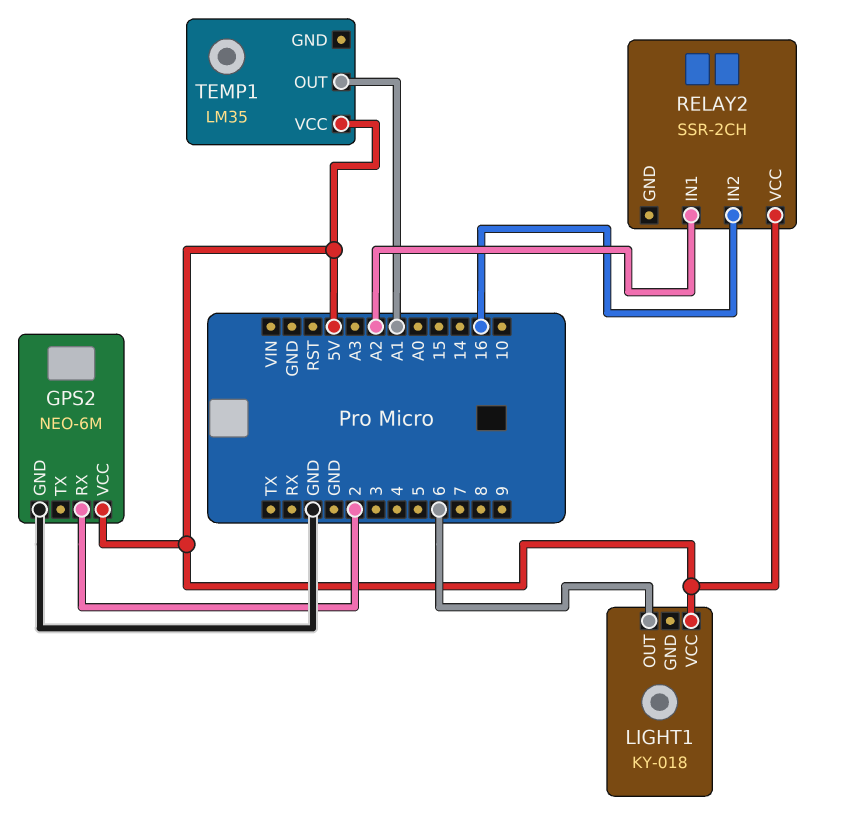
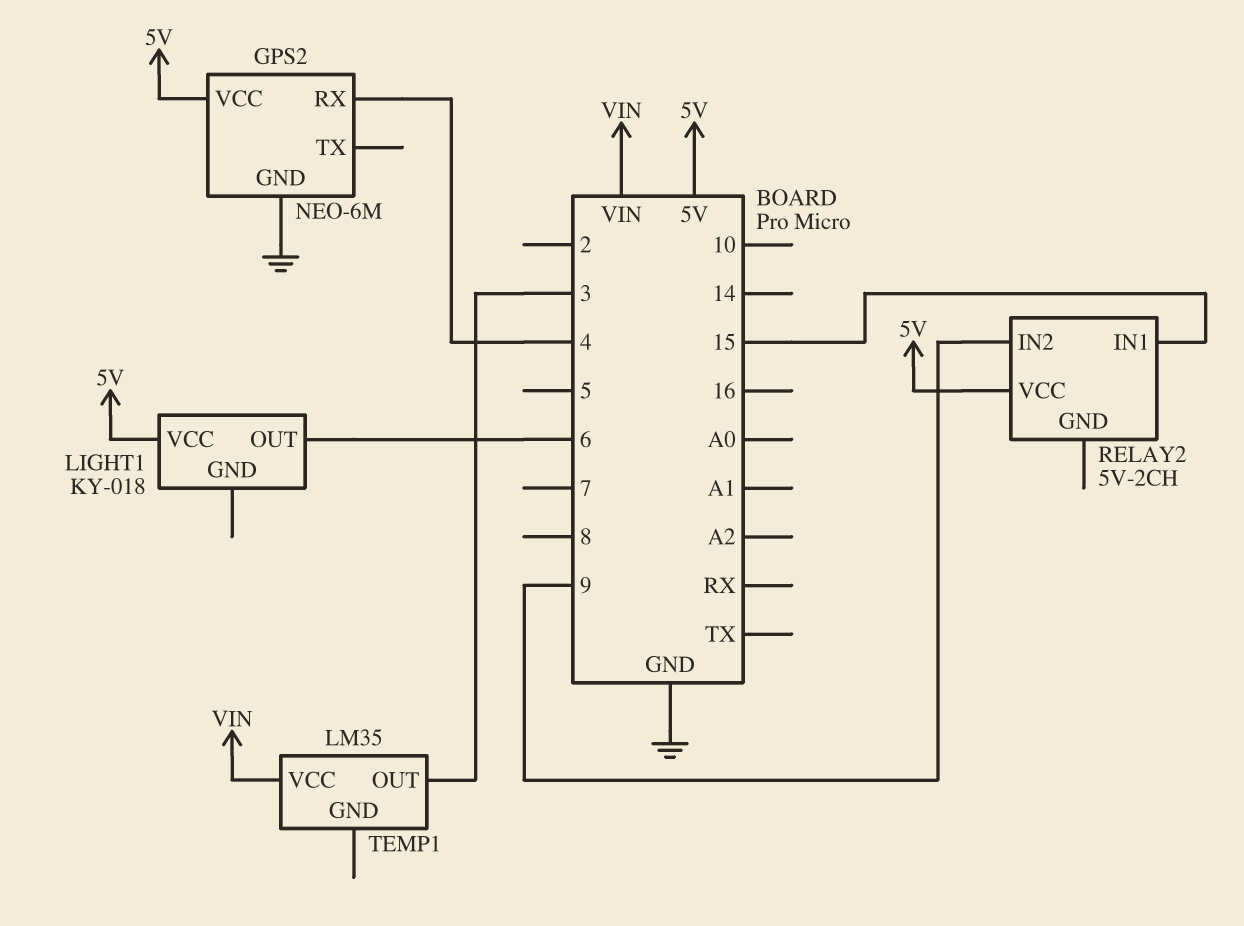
GPS2 pin RX: 2 -> 4
RELAY2: SSR-2CH -> 5V-2CH
RELAY2 pin IN1: A2 -> 15
RELAY2 pin IN2: 16 -> 9
TEMP1 pin OUT: A1 -> 3
TEMP1 pin VCC: 5V -> VIN

